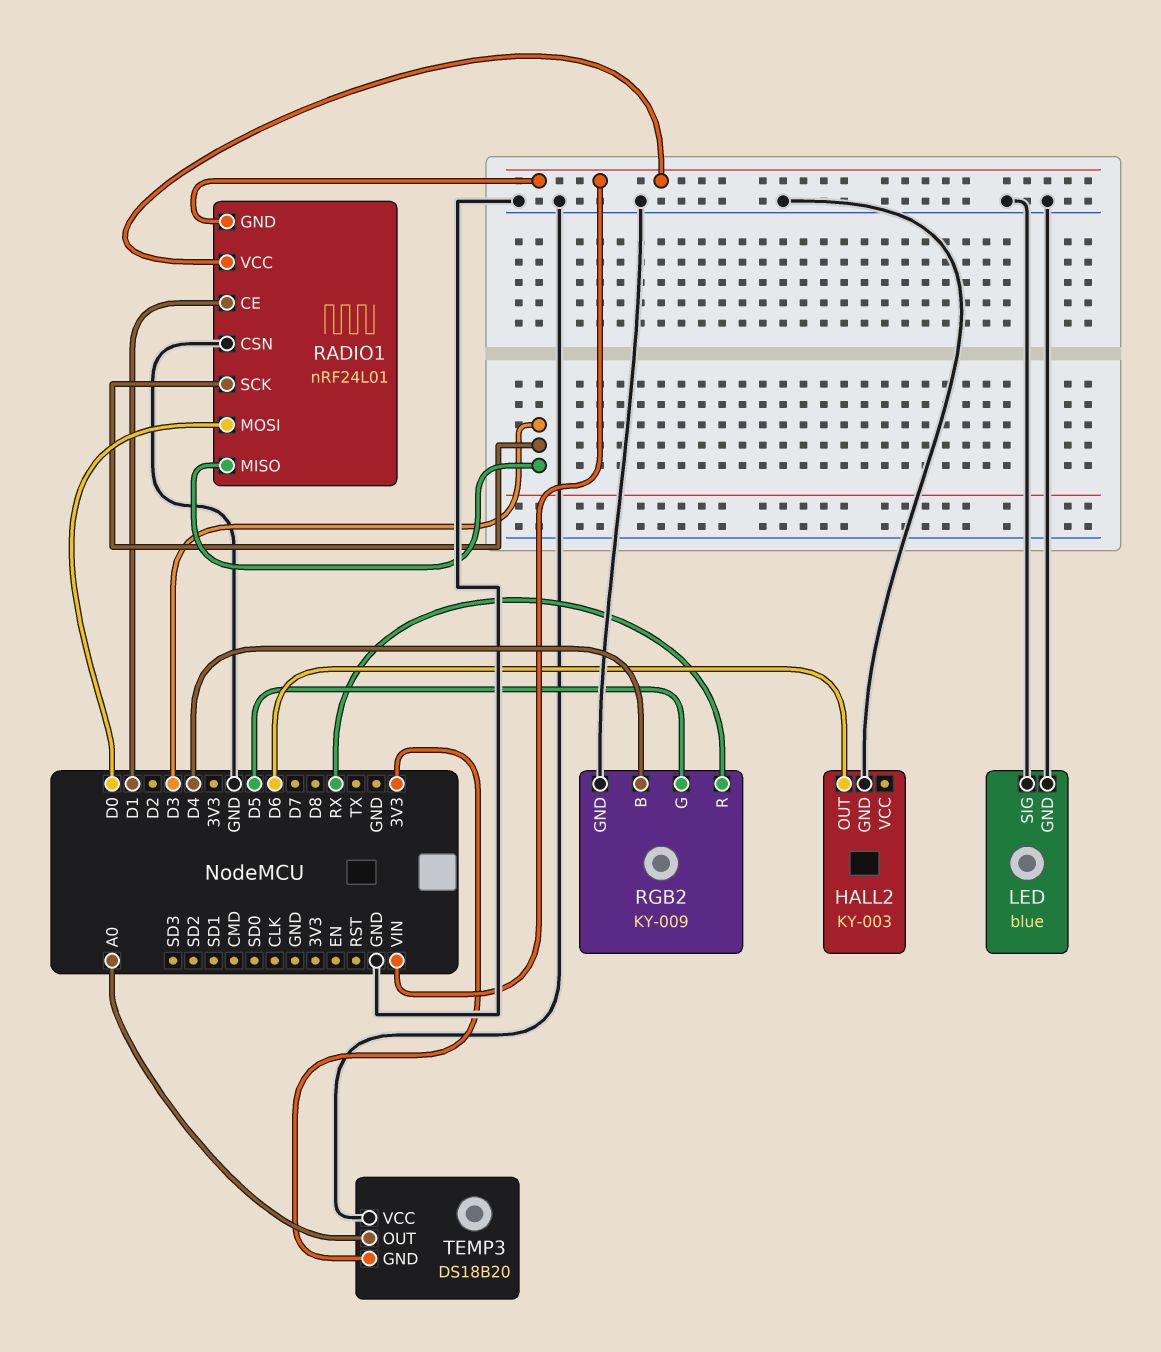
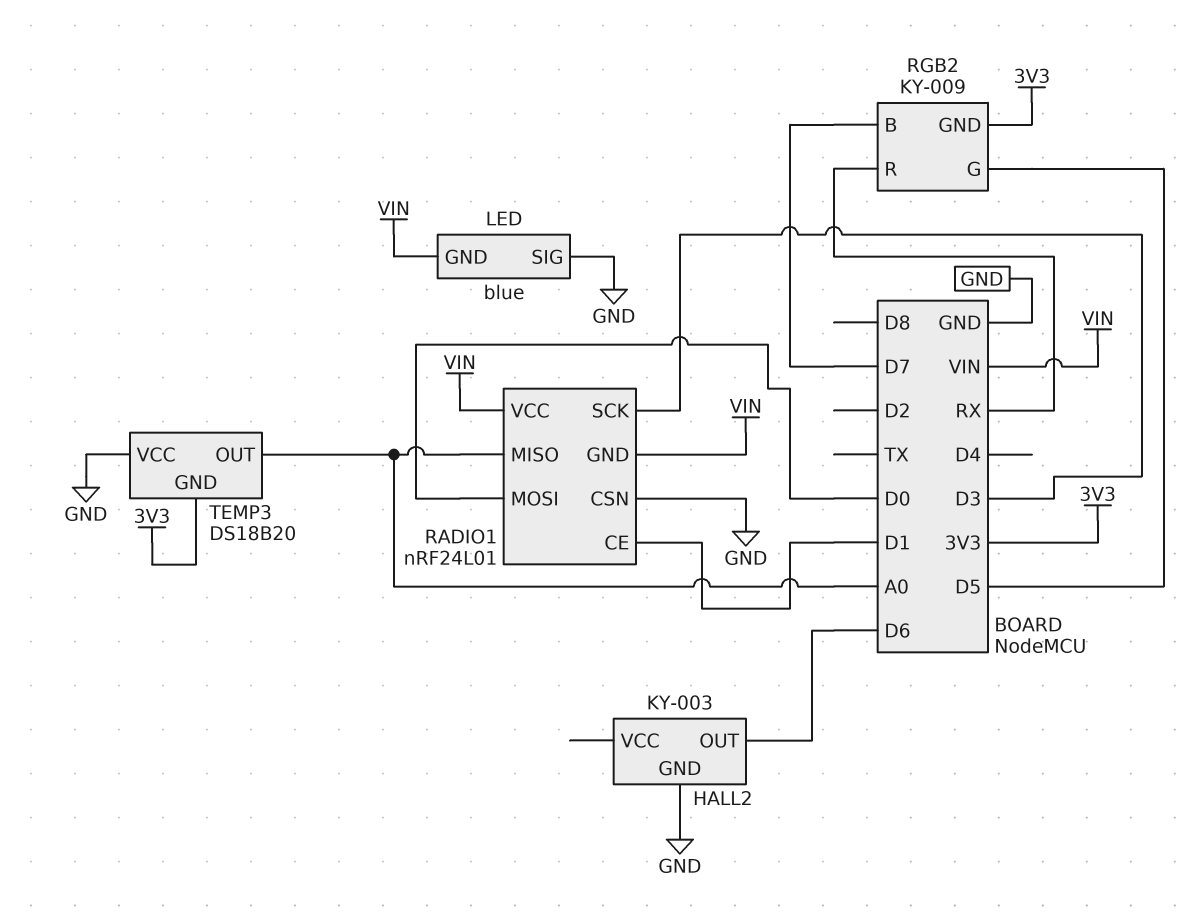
LED pin GND: GND -> VIN
RADIO1 pin MISO: D3 -> A0
RGB2 pin B: D4 -> D7
RGB2 pin GND: GND -> 3V3

